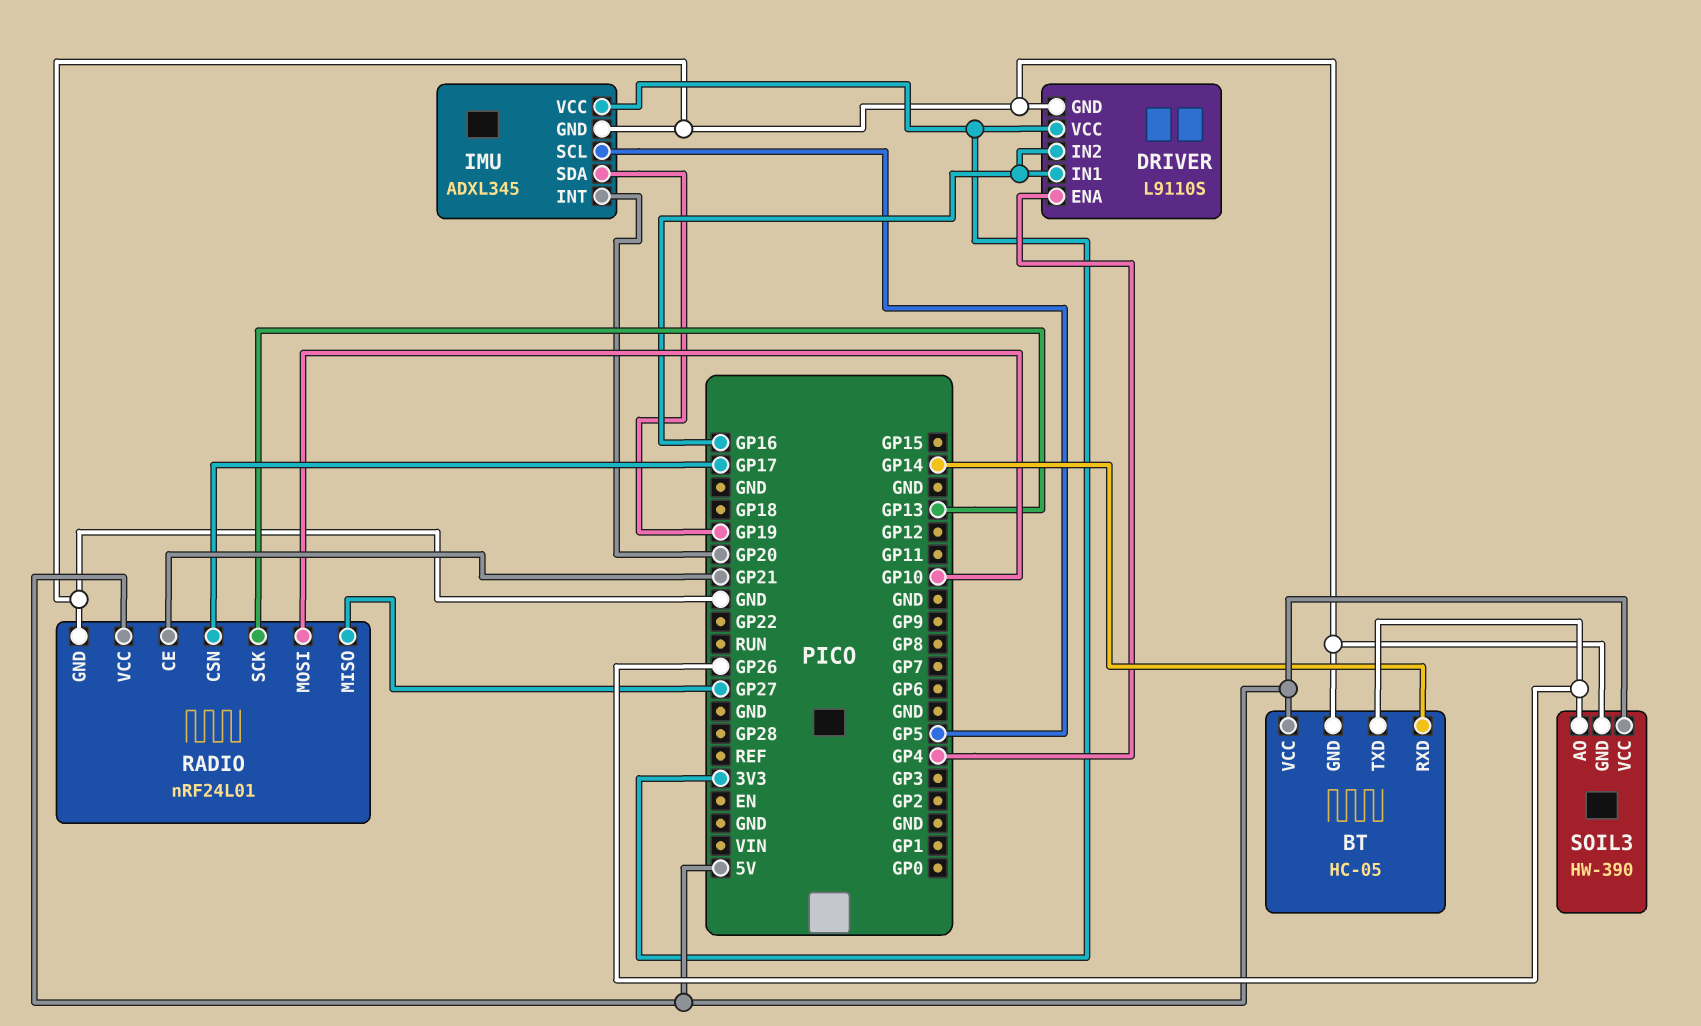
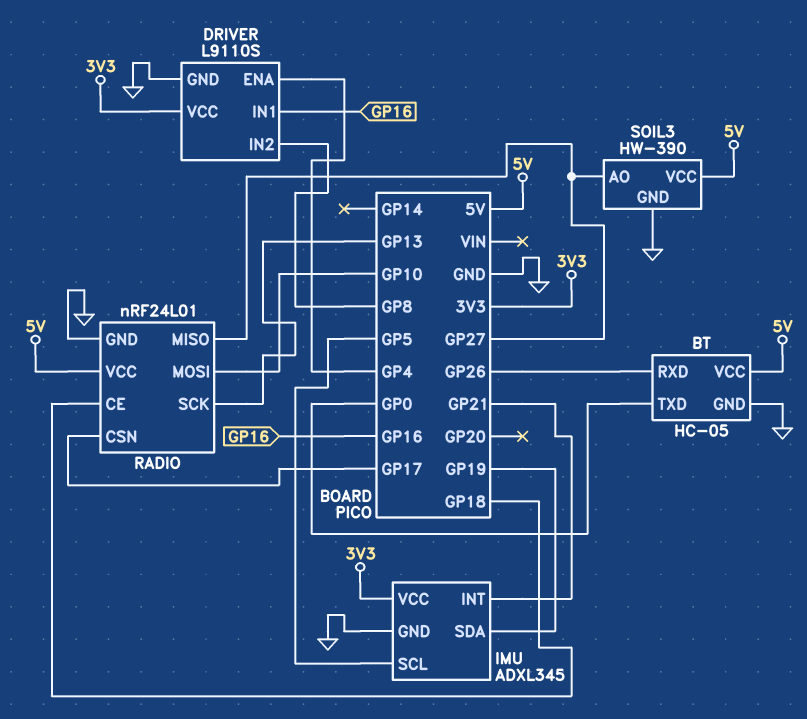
BT pin RXD: GP14 -> GP26
BT pin TXD: GP26 -> GP0
DRIVER pin IN2: GP16 -> GP8
IMU pin INT: GP20 -> GP21
RADIO pin CE: GP21 -> GP18
SOIL3 pin AO: GP26 -> GP27

